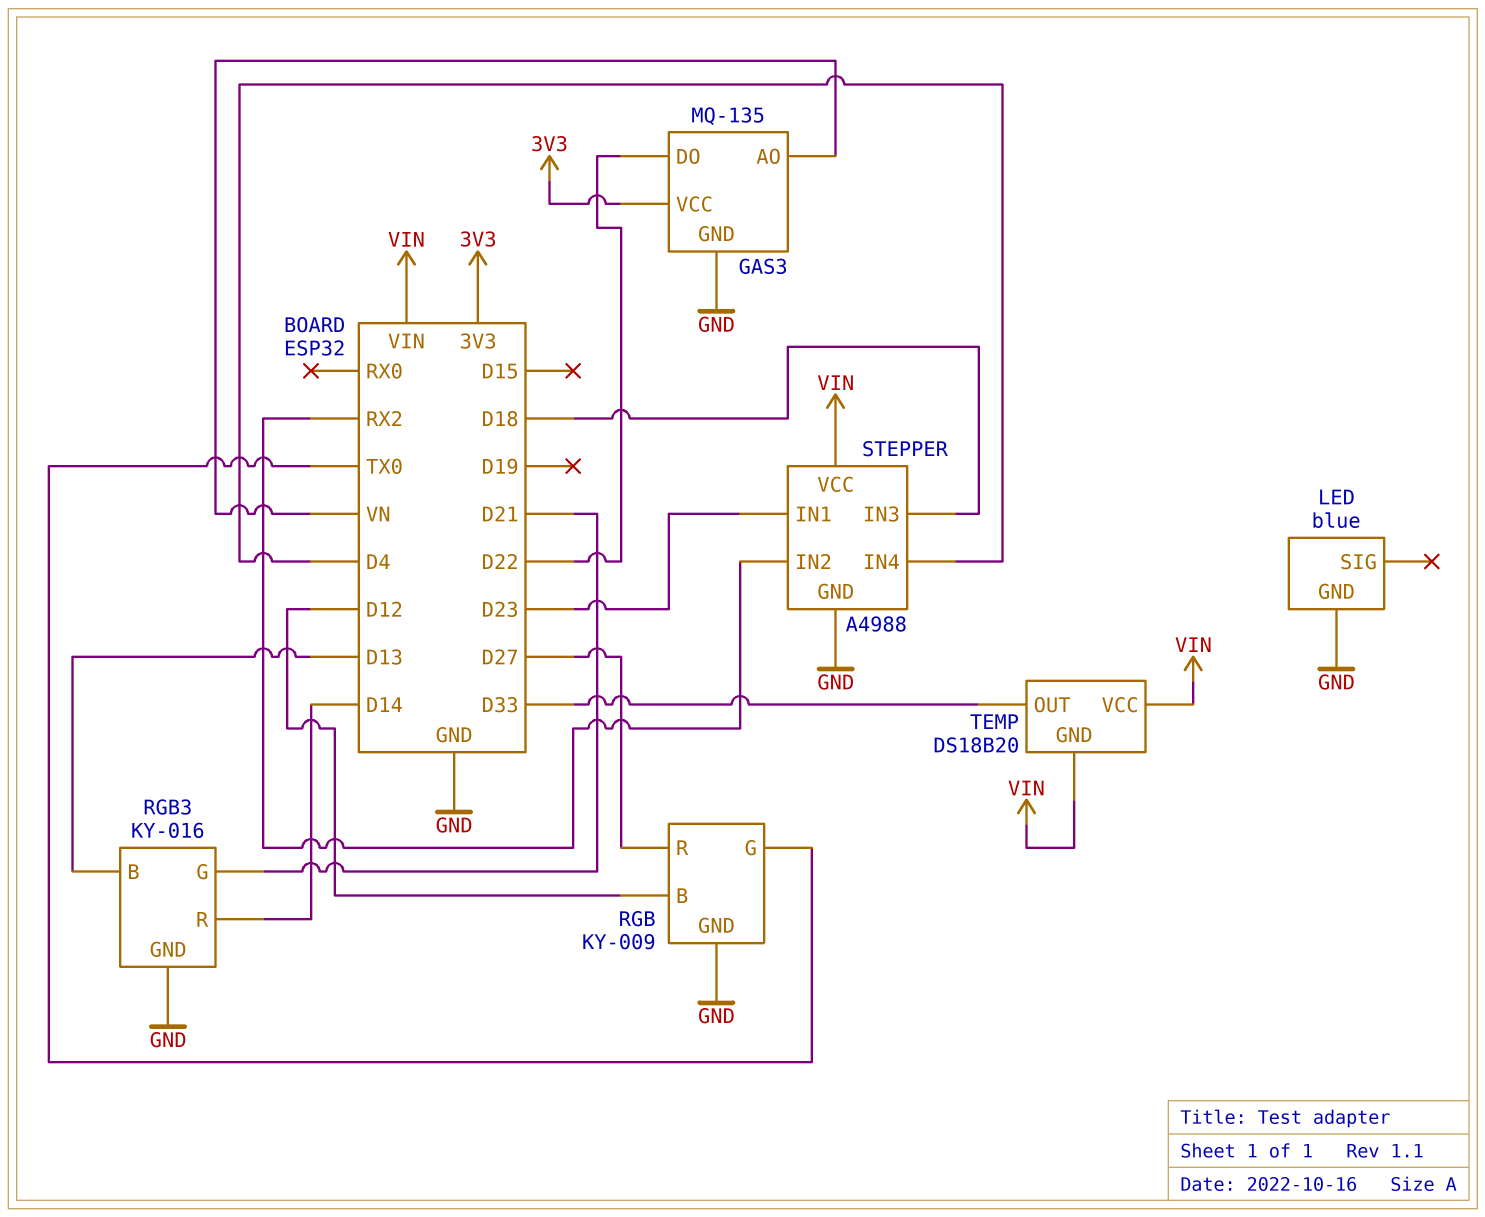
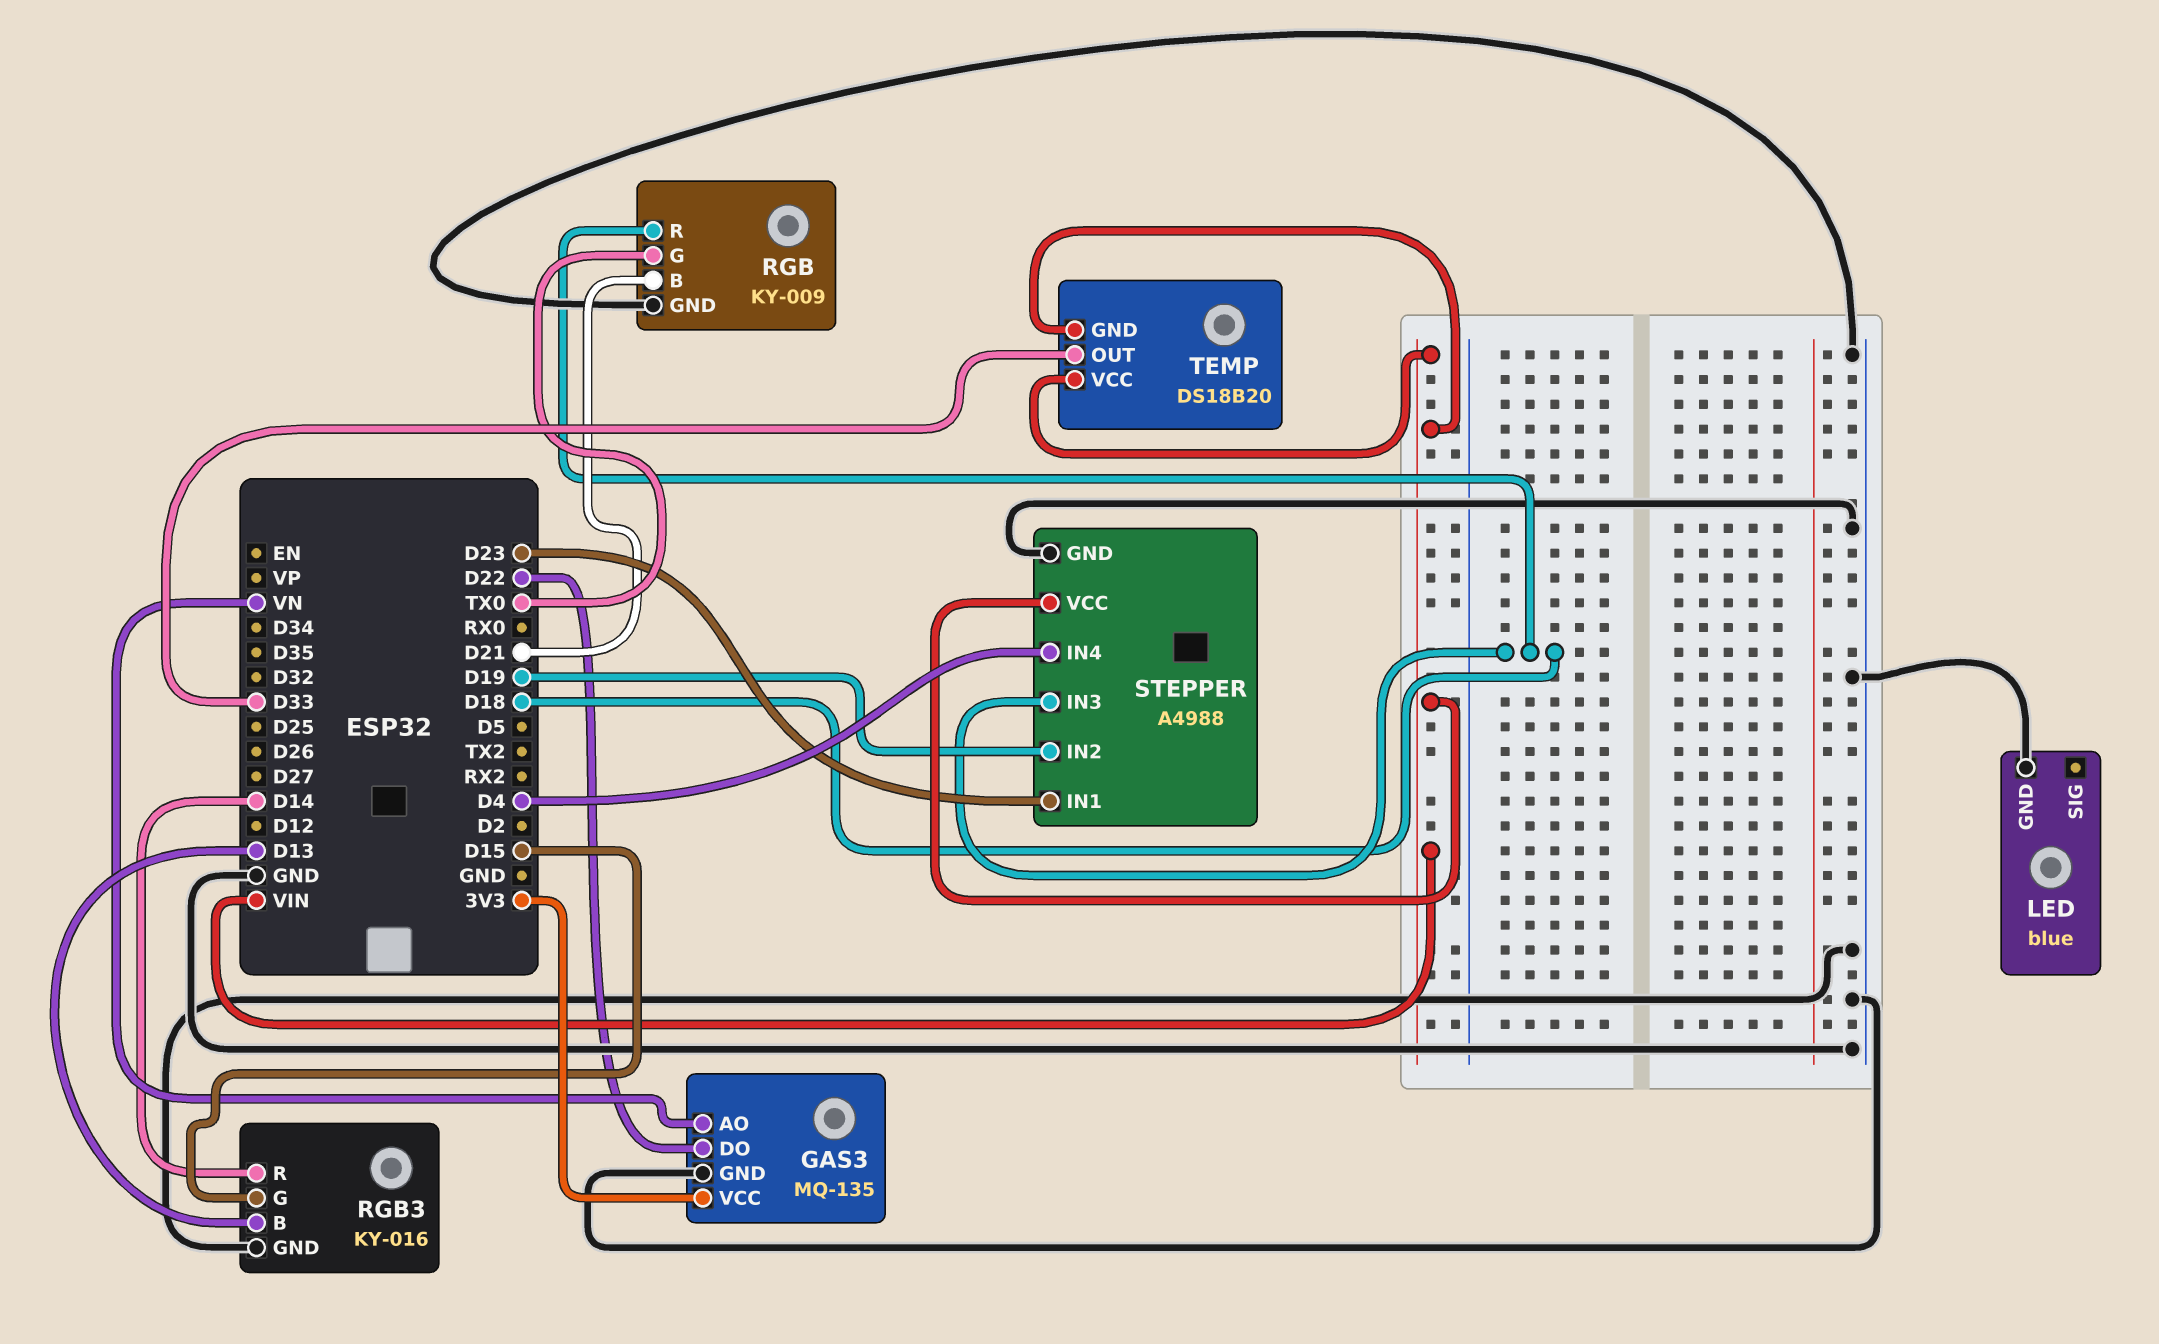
RGB pin B: D12 -> D21
RGB pin R: D27 -> D18
RGB3 pin G: D21 -> D15
STEPPER pin IN2: RX2 -> D19

